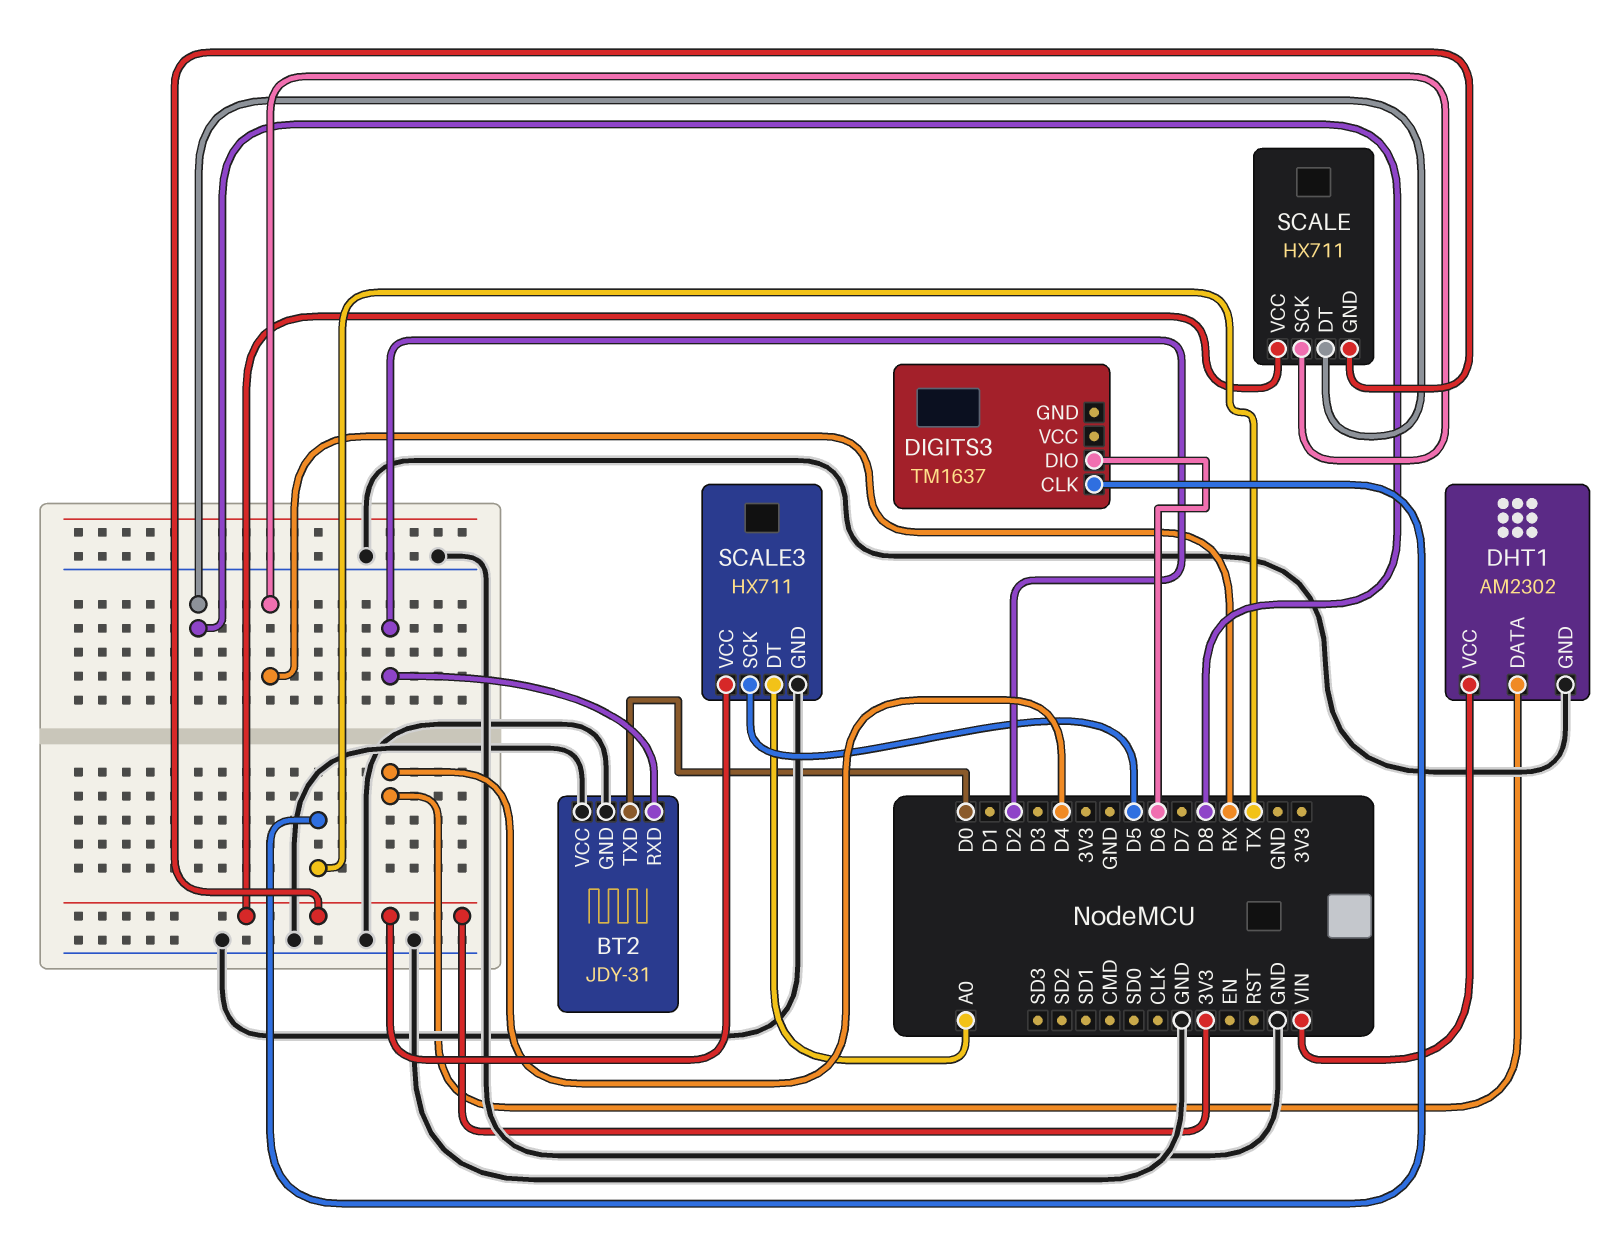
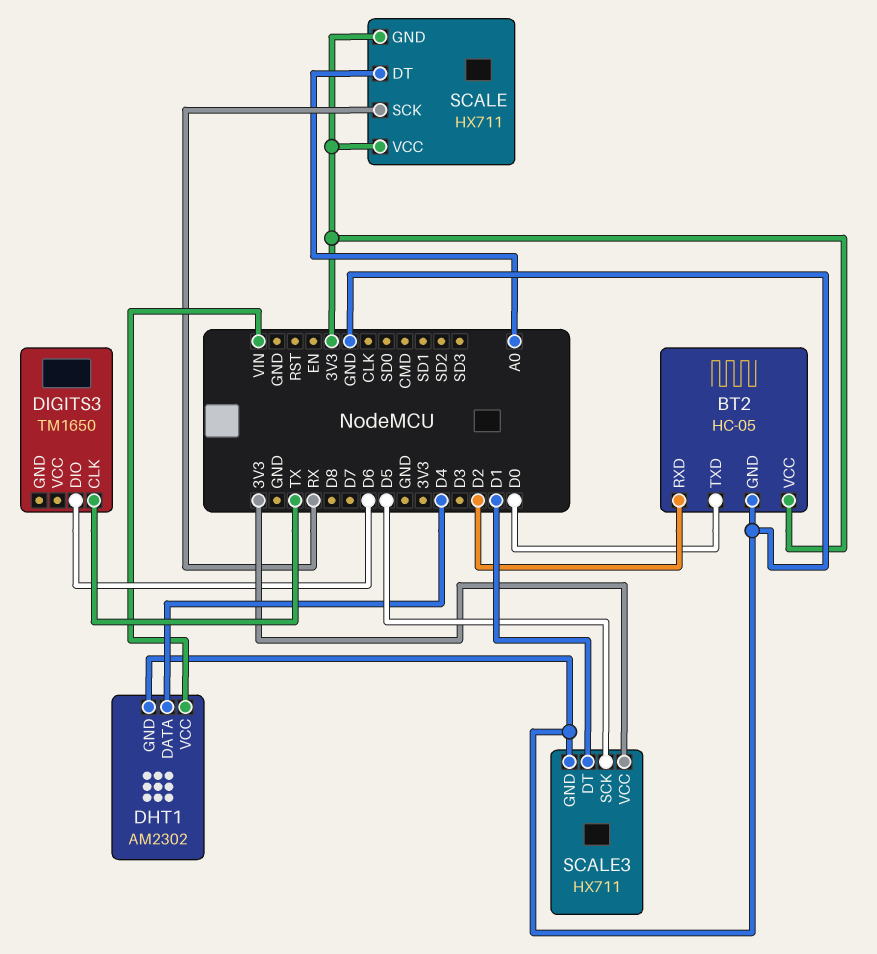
BT2: JDY-31 -> HC-05
BT2 pin VCC: GND -> 3V3
DIGITS3: TM1637 -> TM1650
SCALE pin DT: D8 -> A0
SCALE3 pin DT: A0 -> D1

